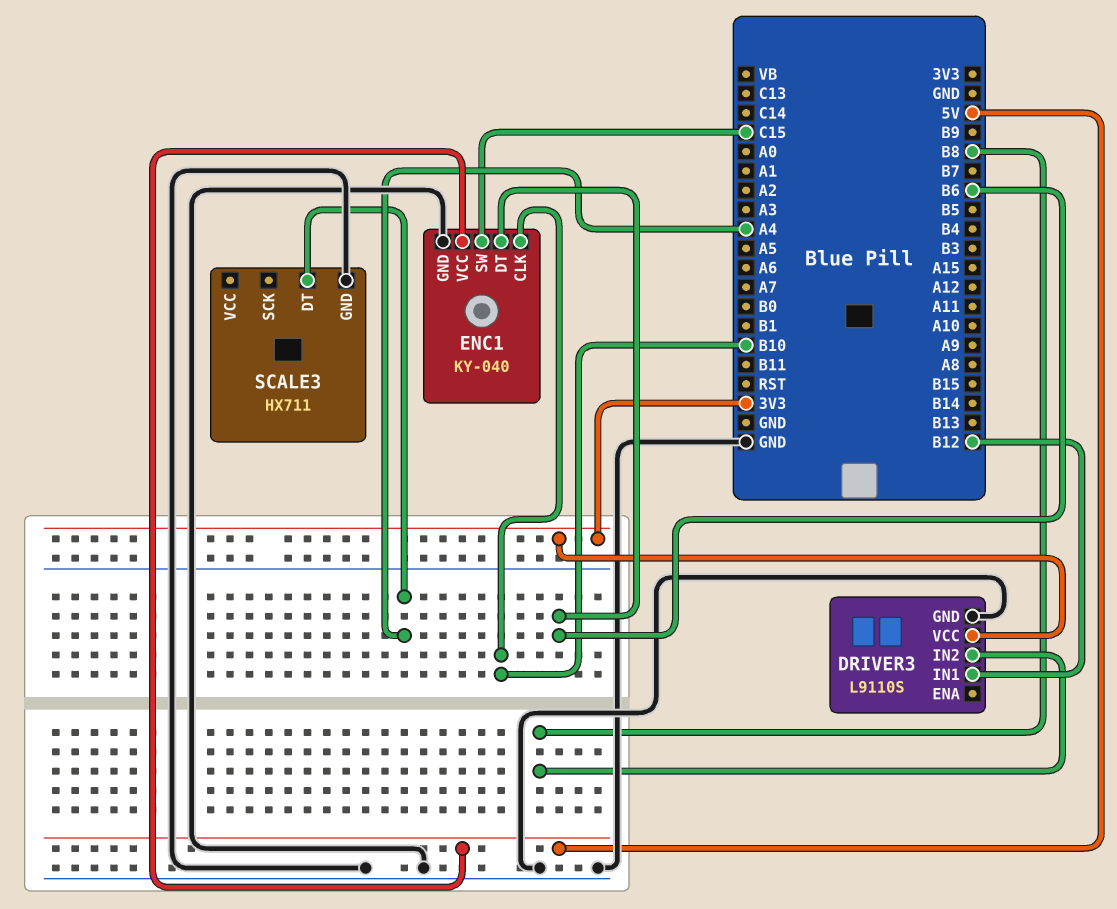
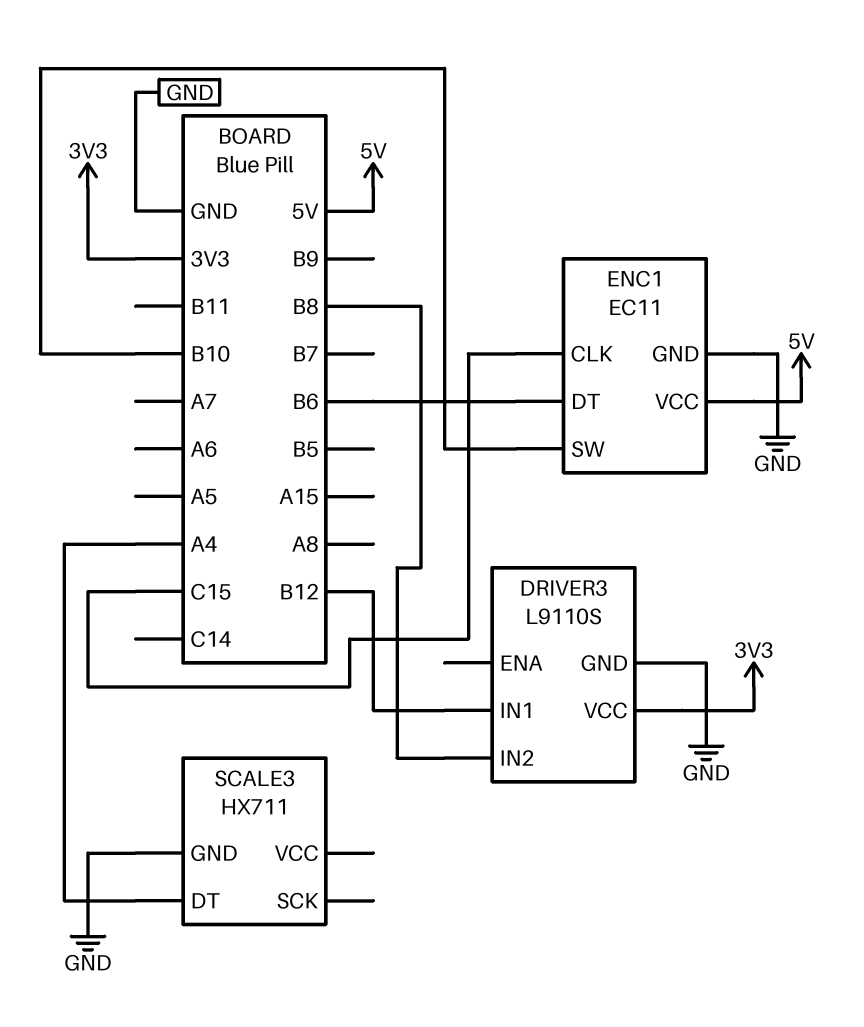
ENC1: KY-040 -> EC11
ENC1 pin CLK: B10 -> C15
ENC1 pin SW: C15 -> B10

